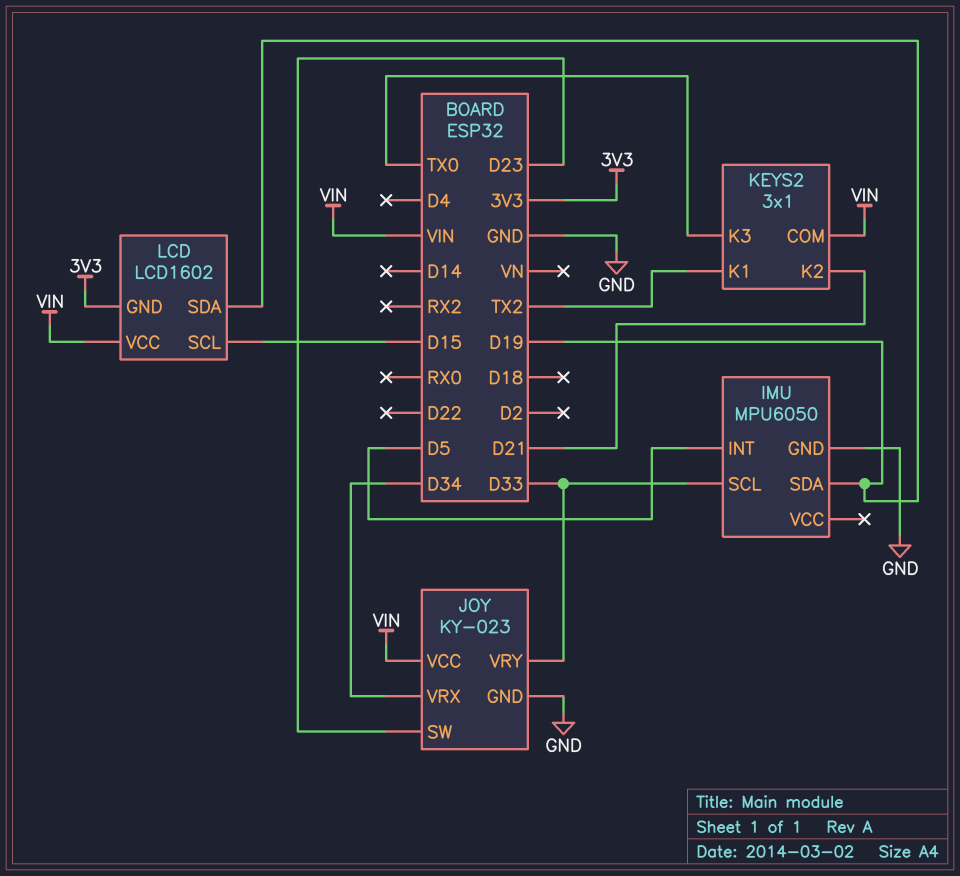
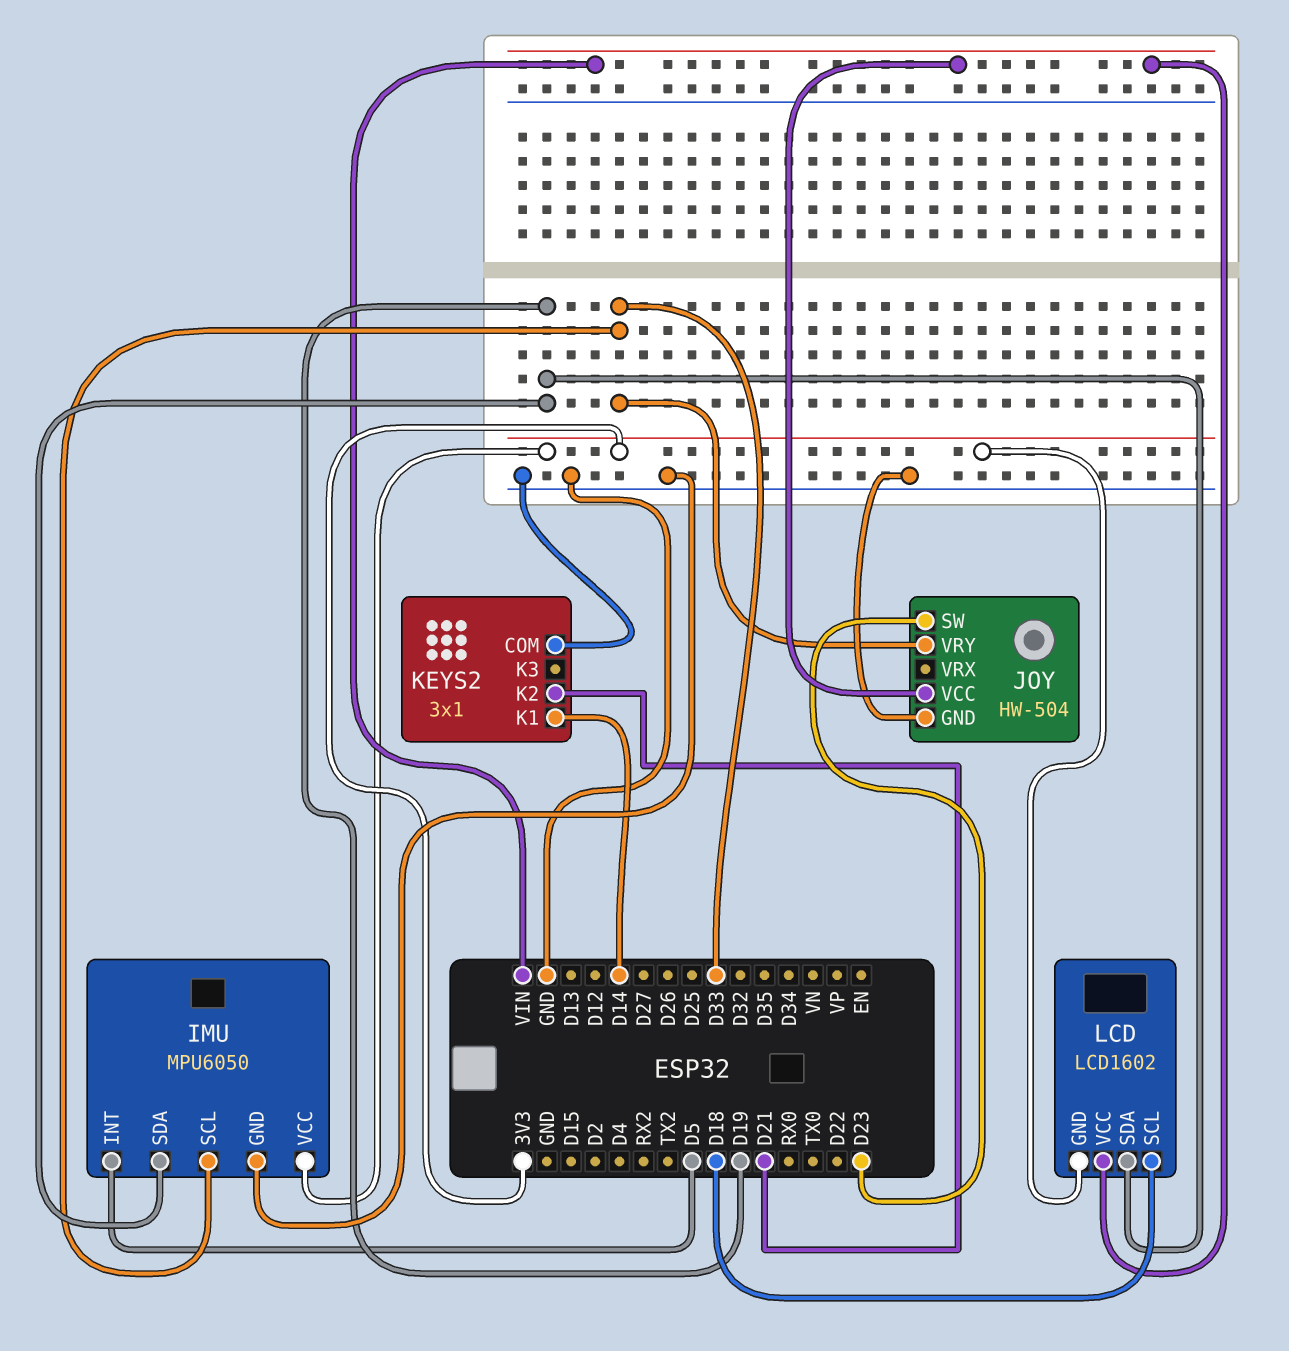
IMU pin VCC: none -> 3V3
JOY: KY-023 -> HW-504
JOY pin VRX: D34 -> none
KEYS2 pin COM: VIN -> GND
KEYS2 pin K1: TX2 -> D14
KEYS2 pin K3: TX0 -> none
LCD pin SCL: D15 -> D18

